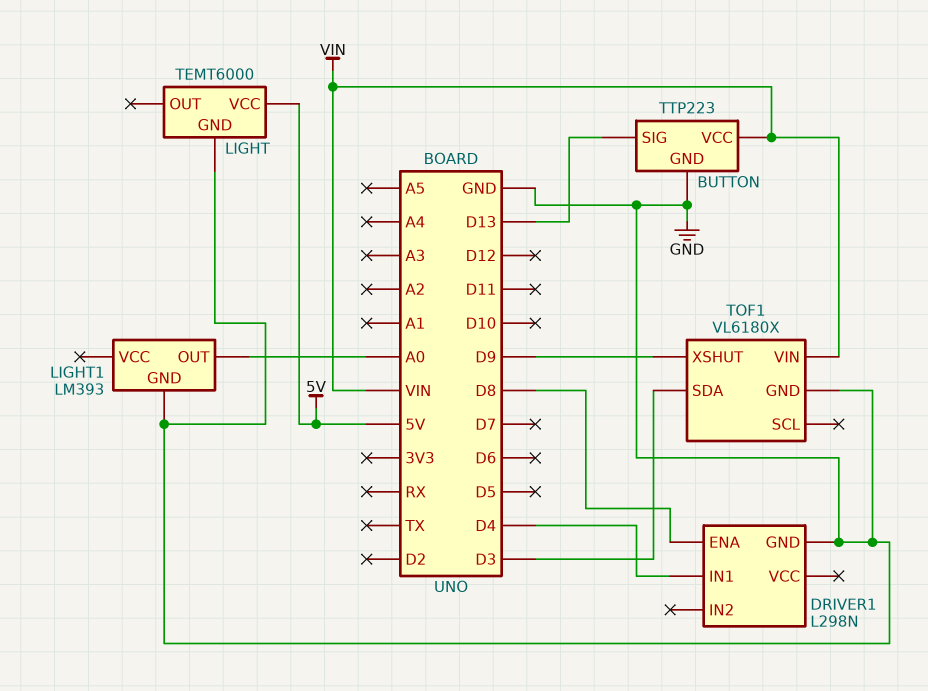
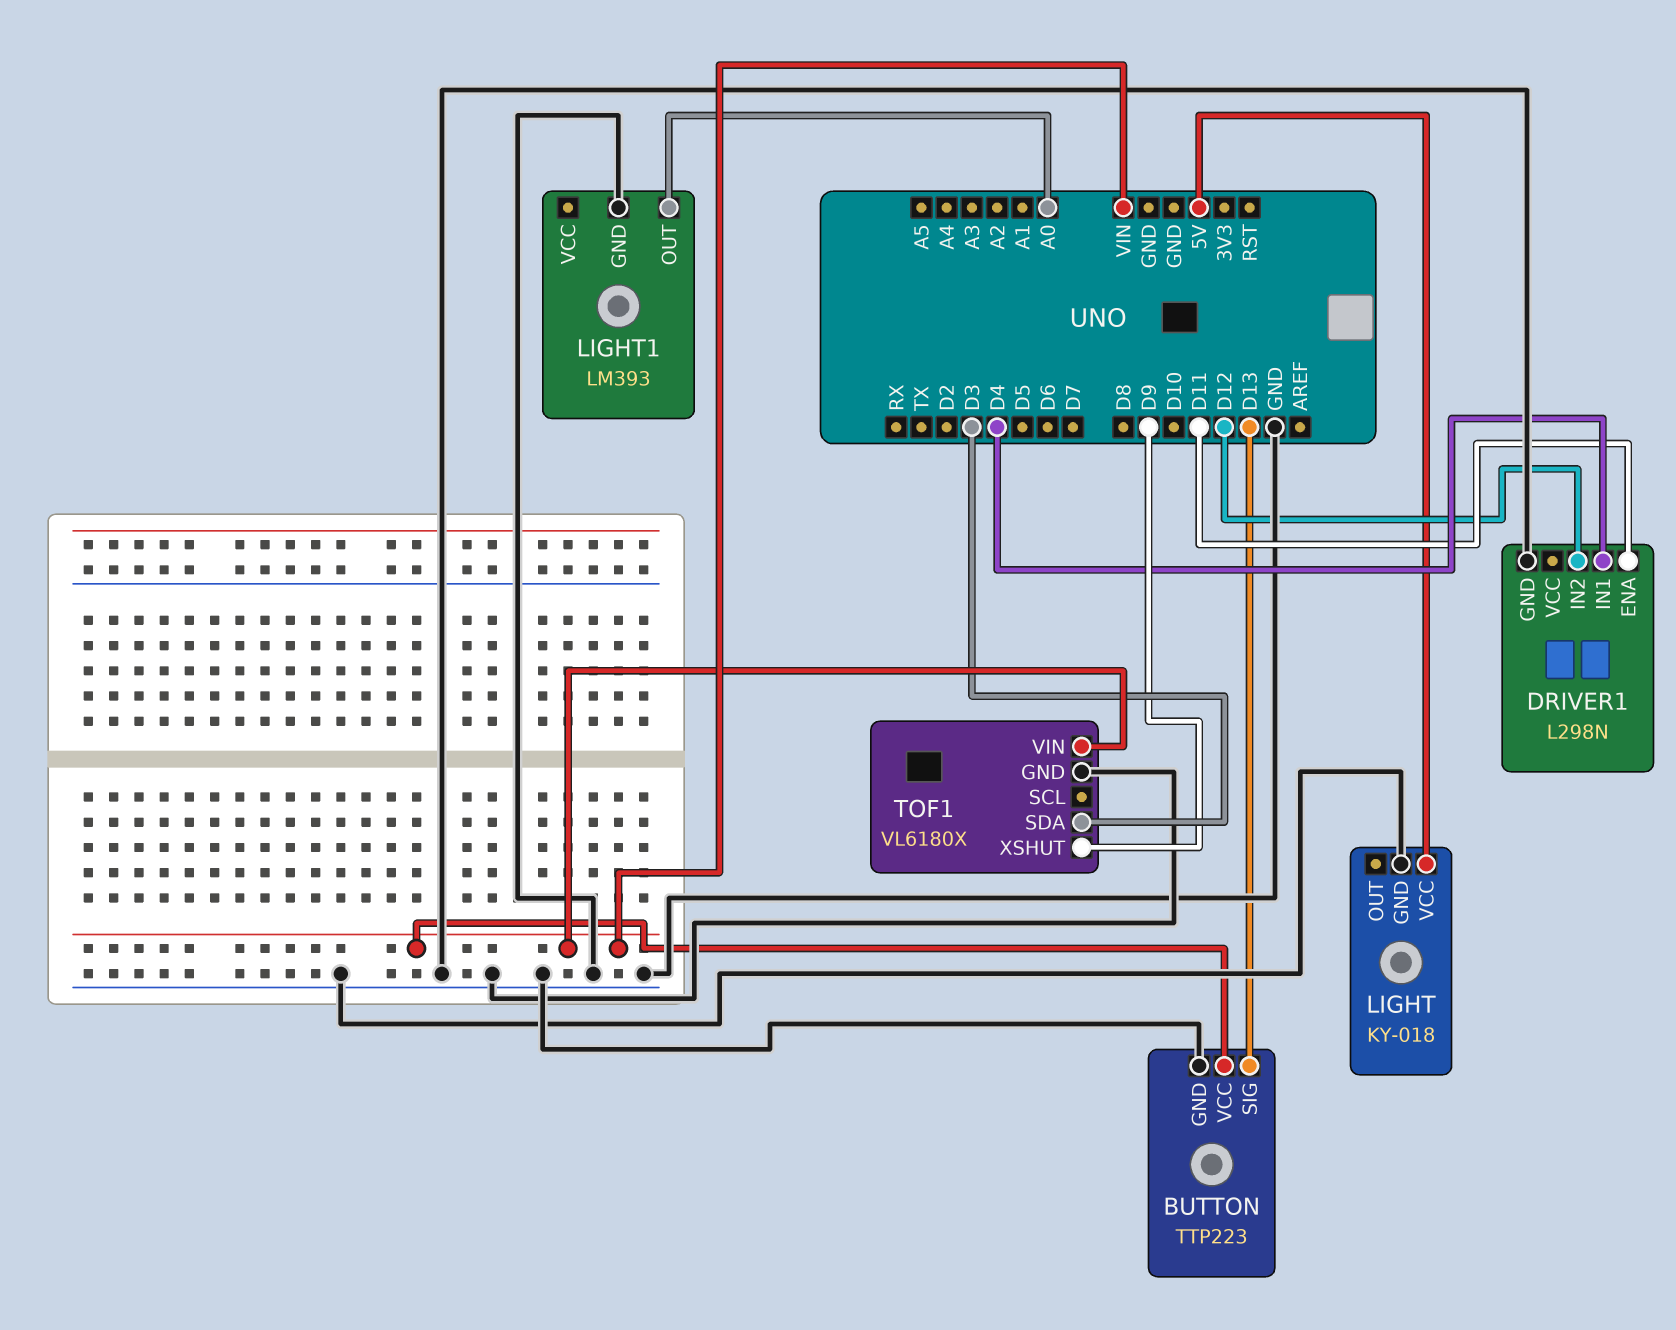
DRIVER1 pin ENA: D8 -> D11
DRIVER1 pin IN2: none -> D12
LIGHT: TEMT6000 -> KY-018

